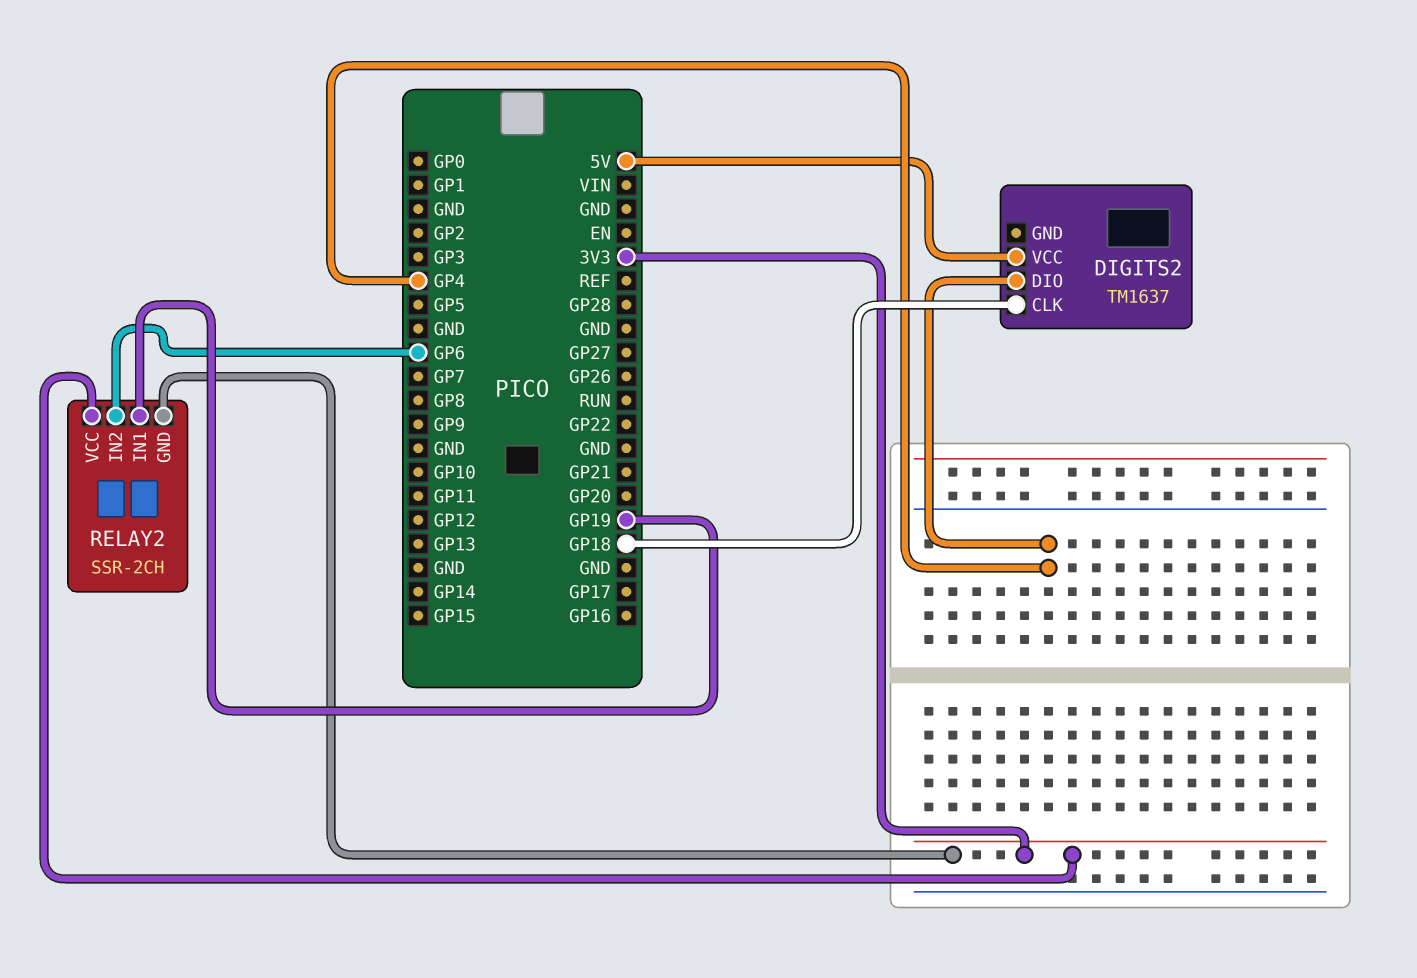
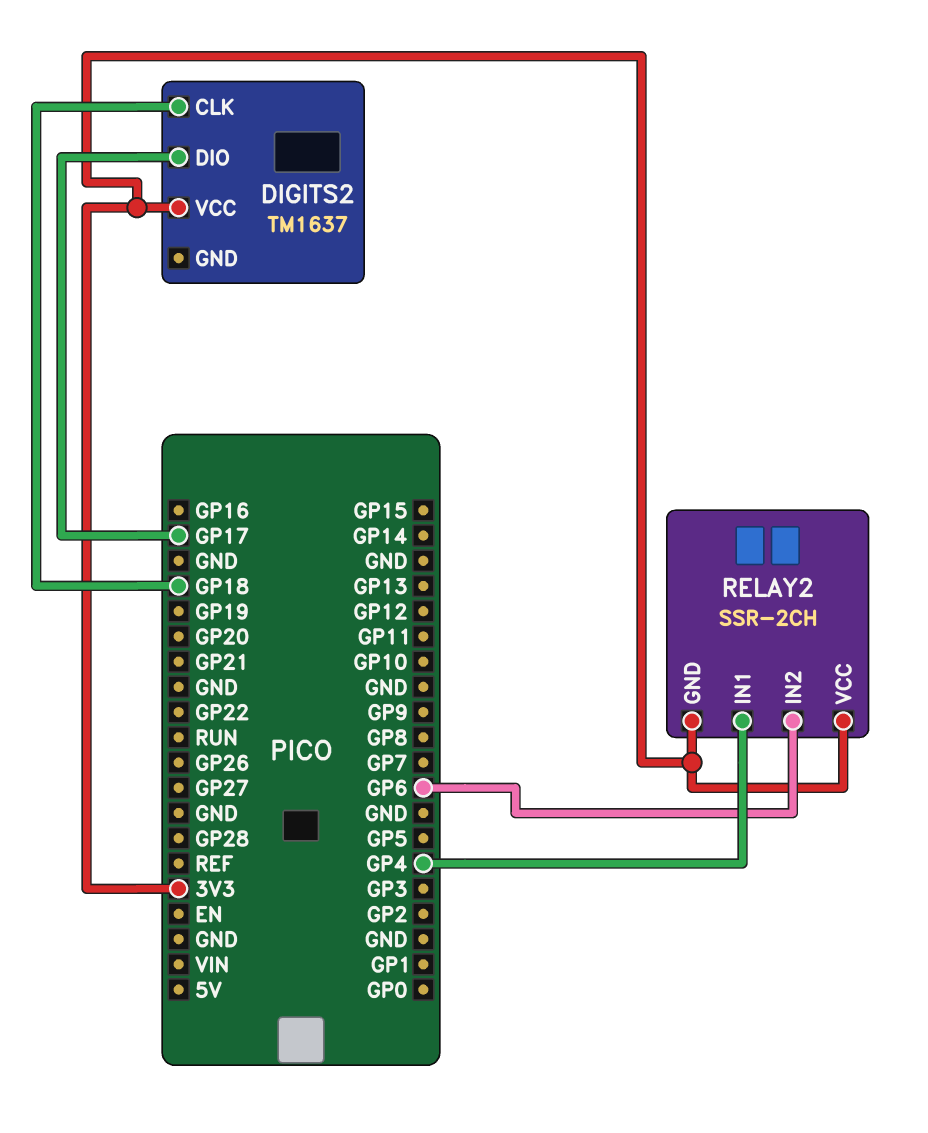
DIGITS2 pin DIO: GP4 -> GP17
DIGITS2 pin VCC: 5V -> 3V3
RELAY2 pin IN1: GP19 -> GP4

